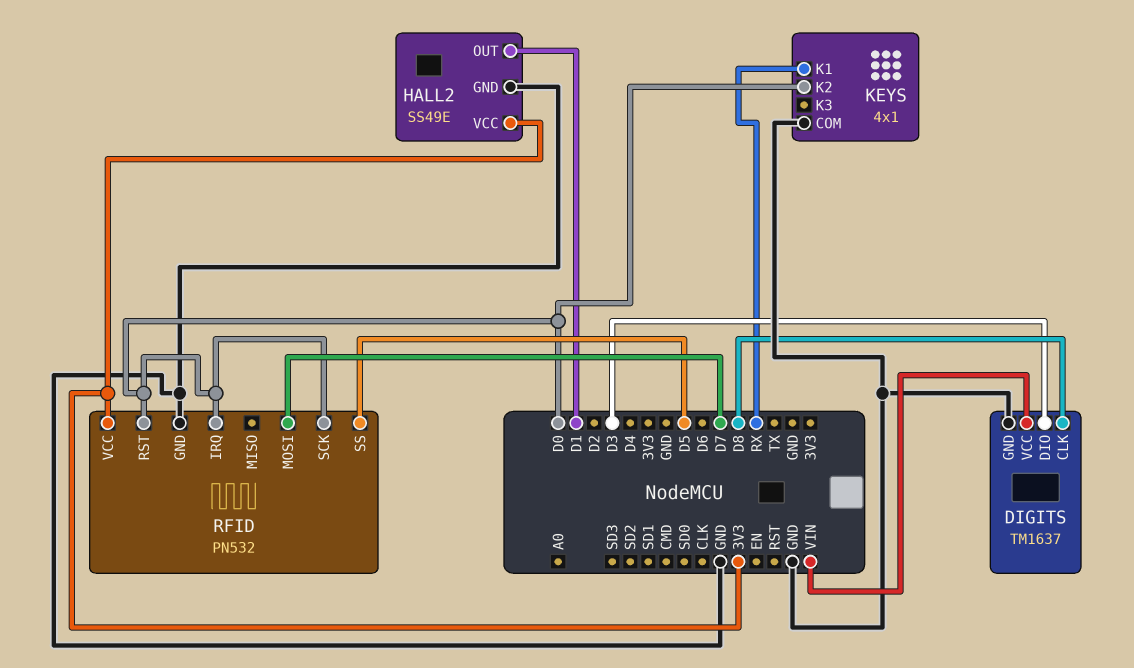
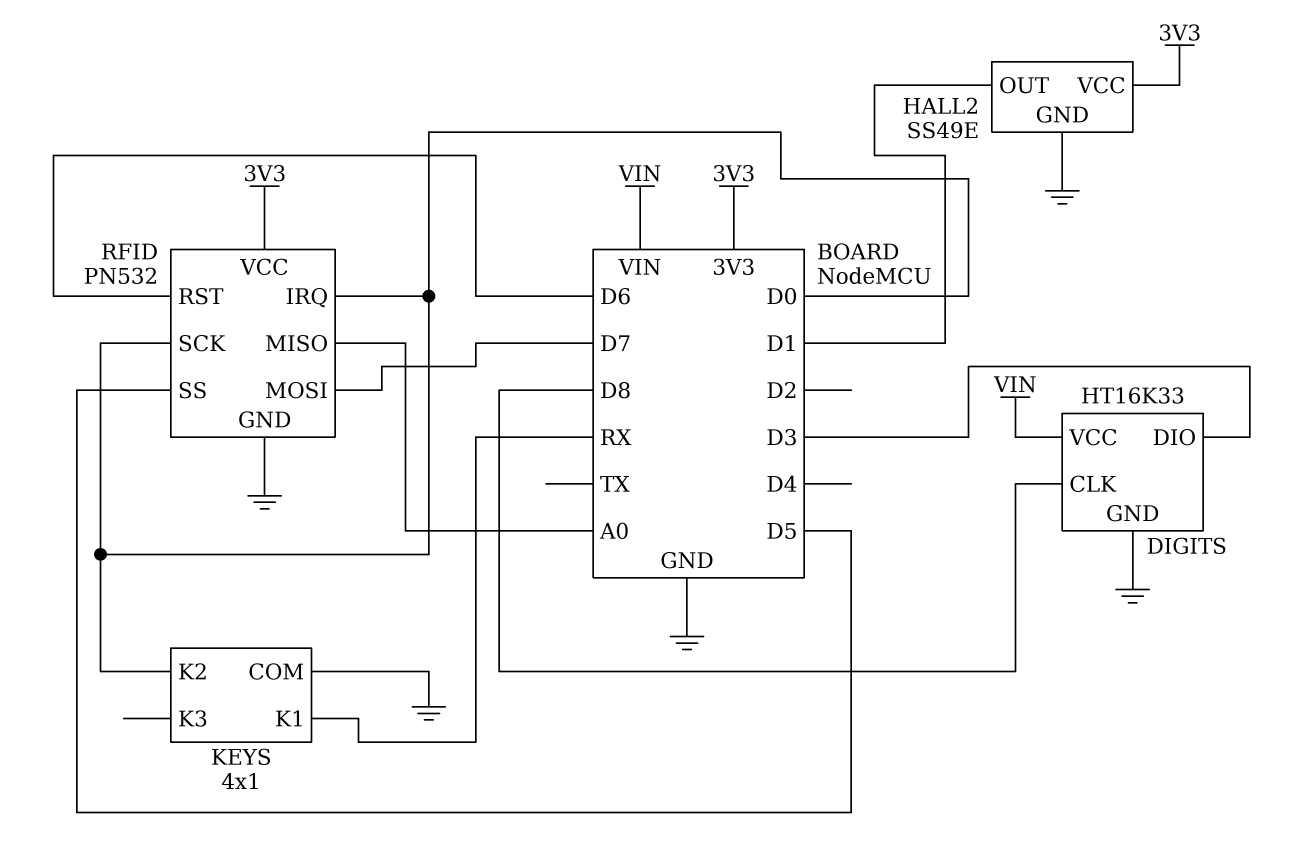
DIGITS: TM1637 -> HT16K33
RFID pin MISO: none -> A0
RFID pin RST: D0 -> D6

